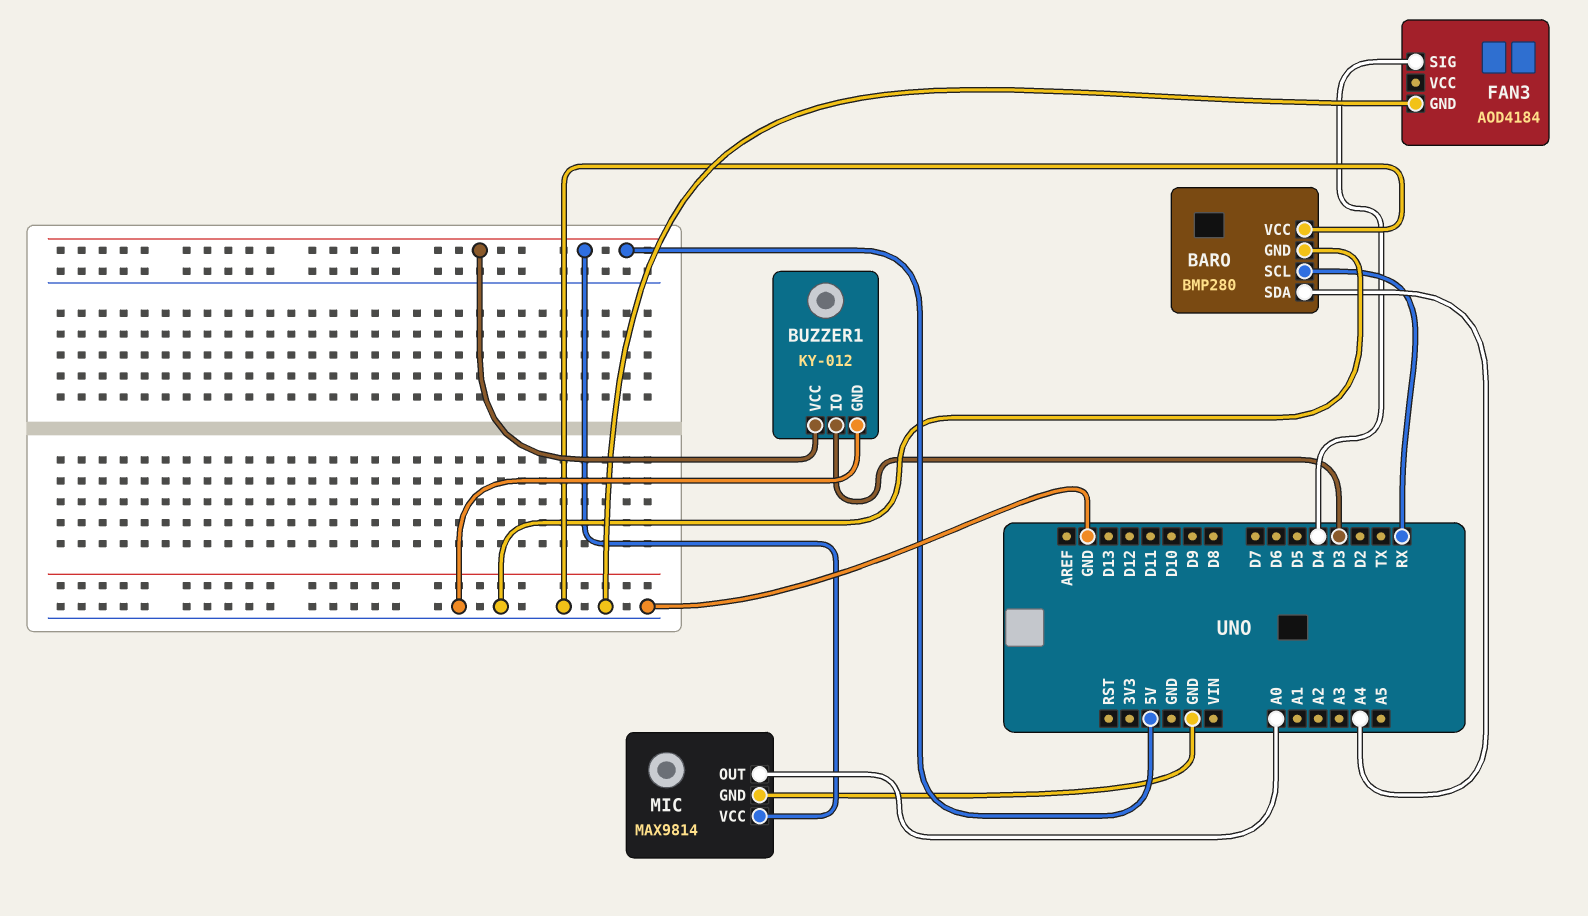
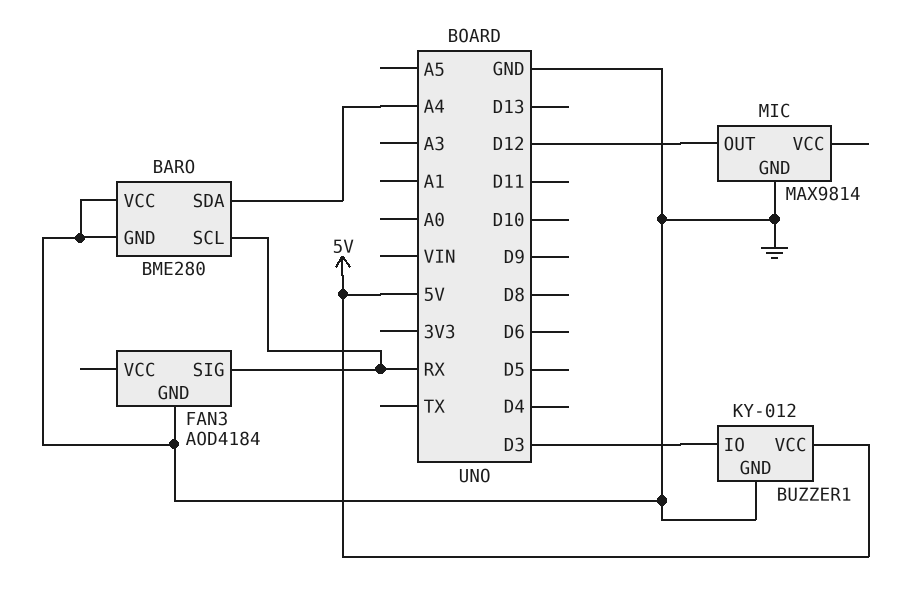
BARO: BMP280 -> BME280
FAN3 pin SIG: D4 -> RX
MIC pin OUT: A0 -> D12
MIC pin VCC: 5V -> none

